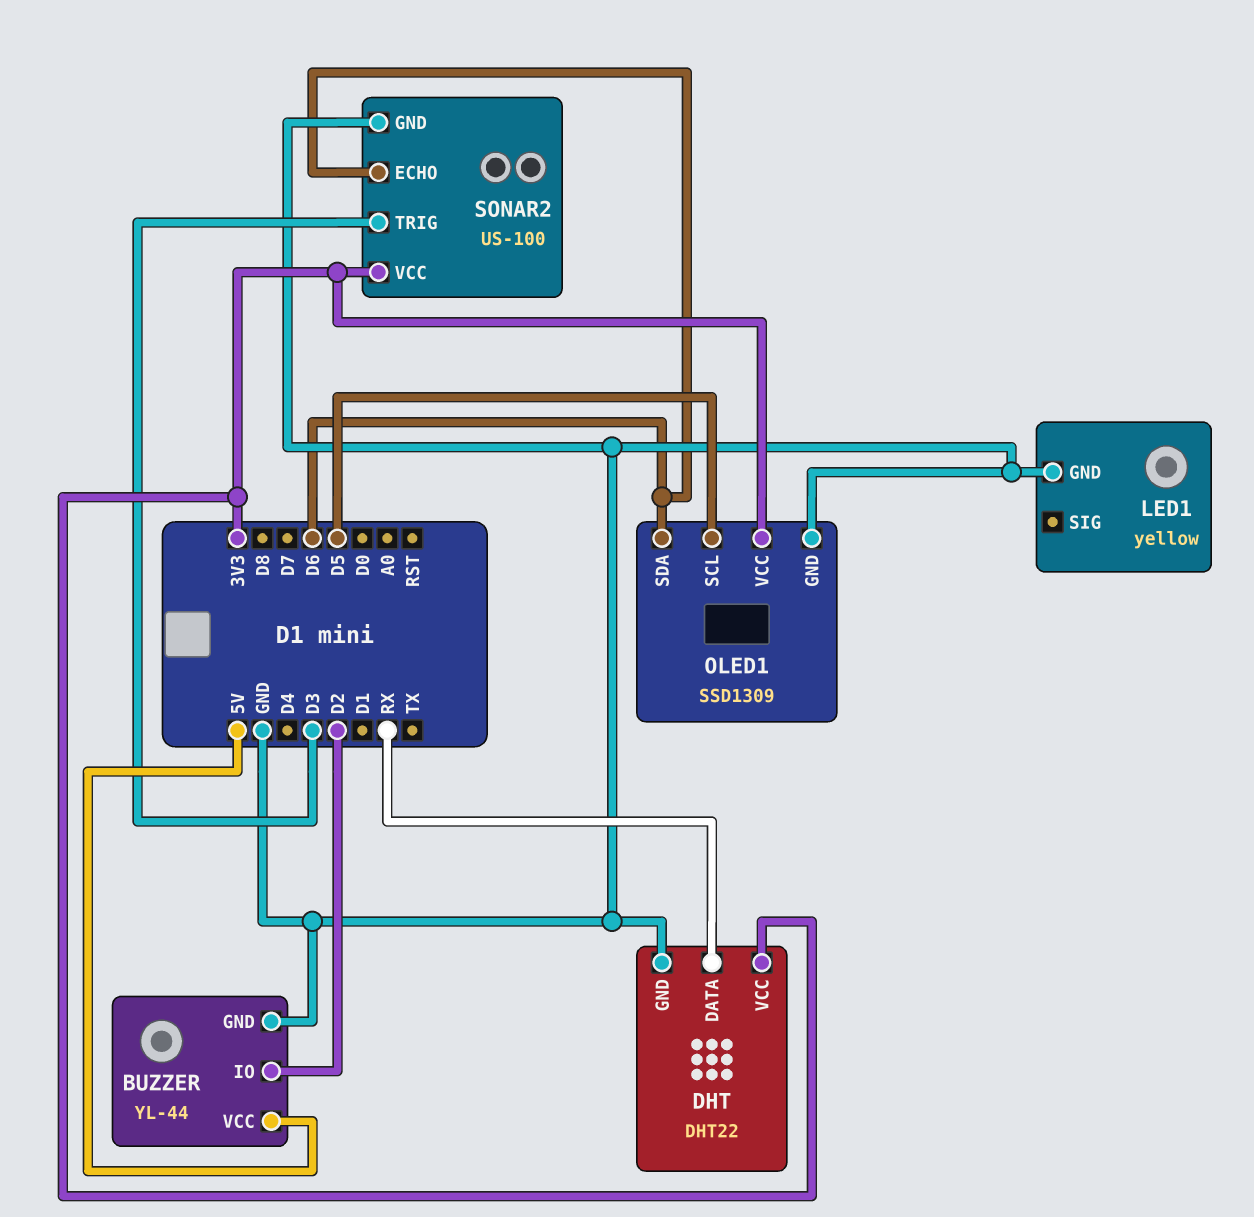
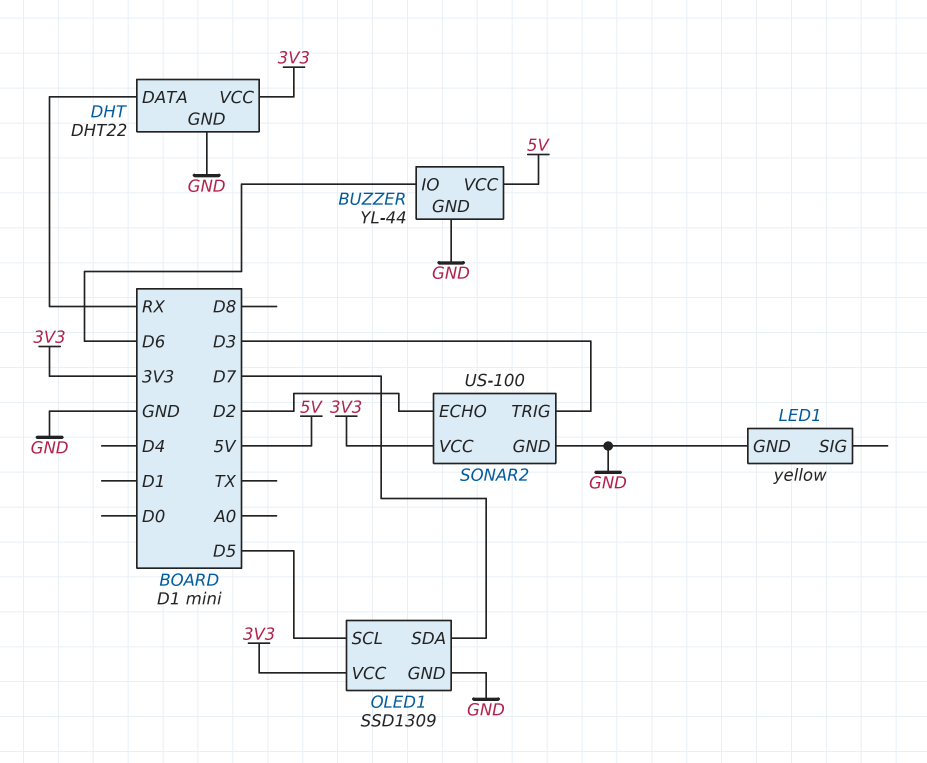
BUZZER pin IO: D2 -> D6
OLED1 pin SDA: D6 -> D7
SONAR2 pin ECHO: D6 -> D2

